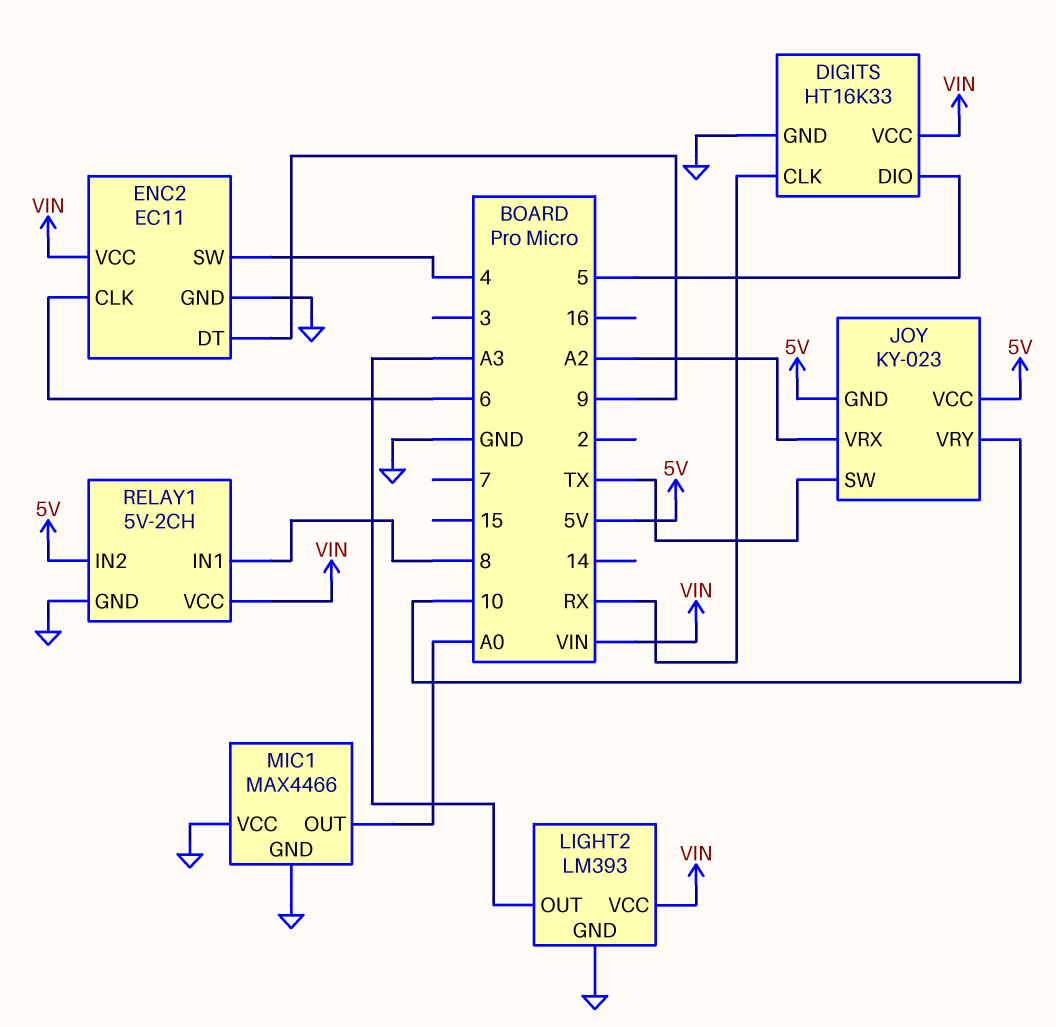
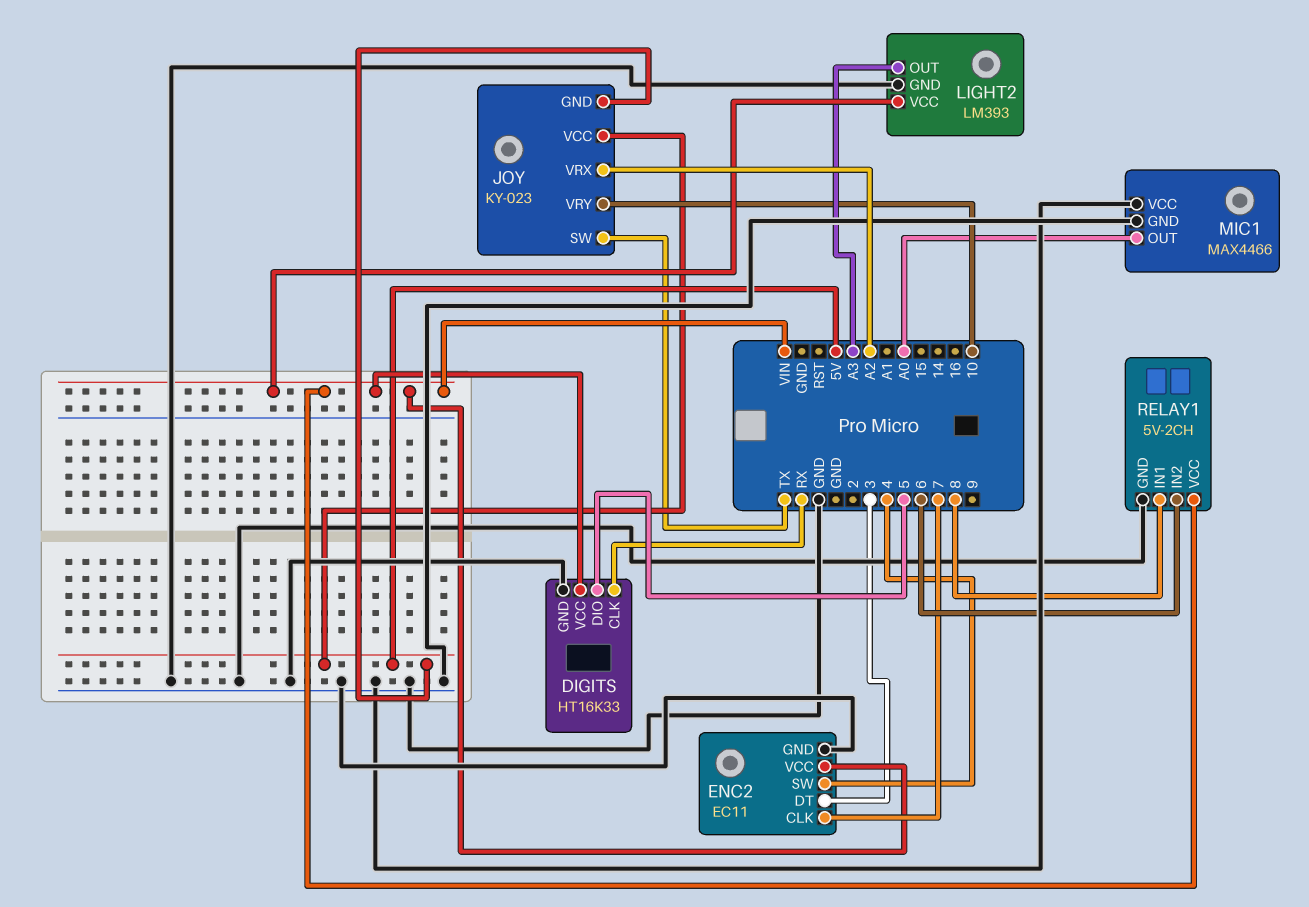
ENC2 pin CLK: 6 -> 7
ENC2 pin DT: 9 -> 3
RELAY1 pin IN2: 5V -> 6

